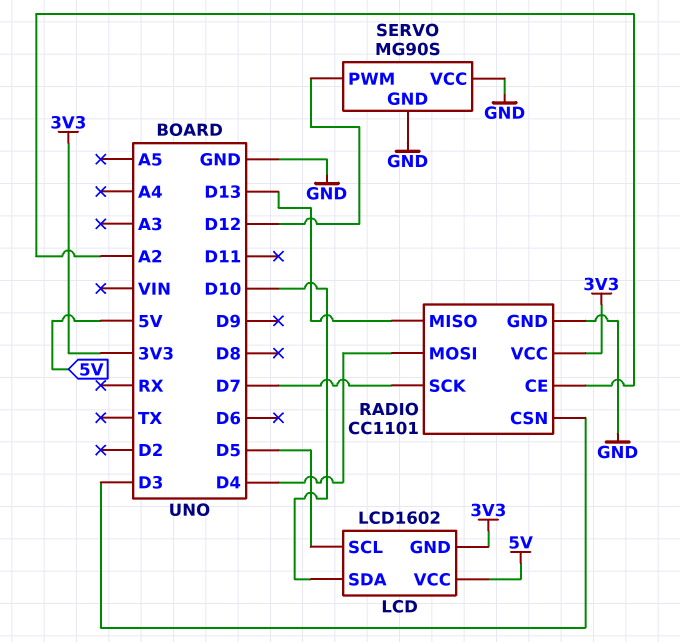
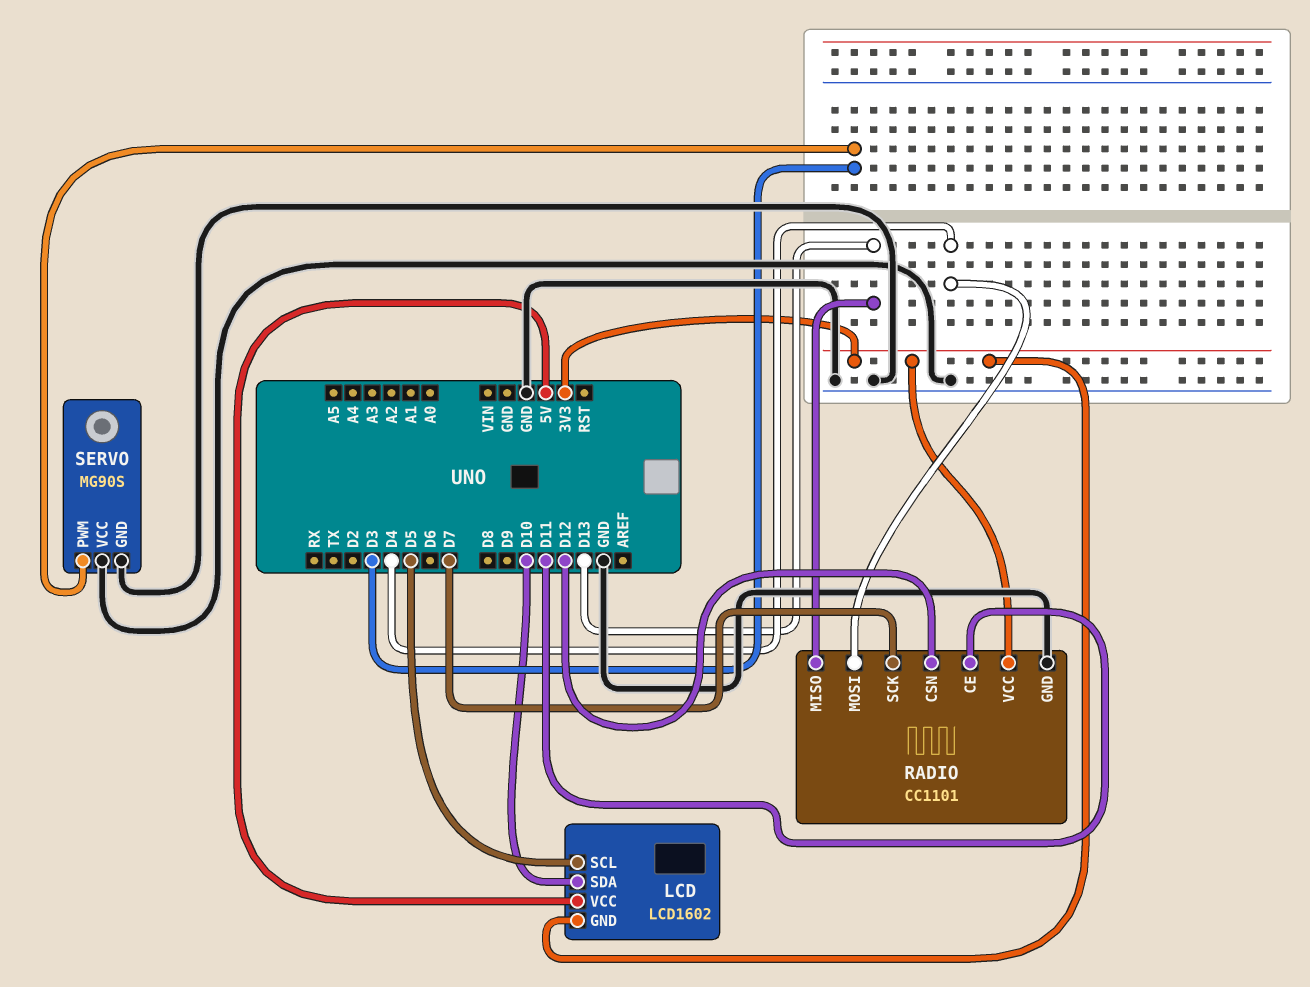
RADIO pin CE: A2 -> D11
RADIO pin CSN: D3 -> D12
SERVO pin PWM: D12 -> D3

